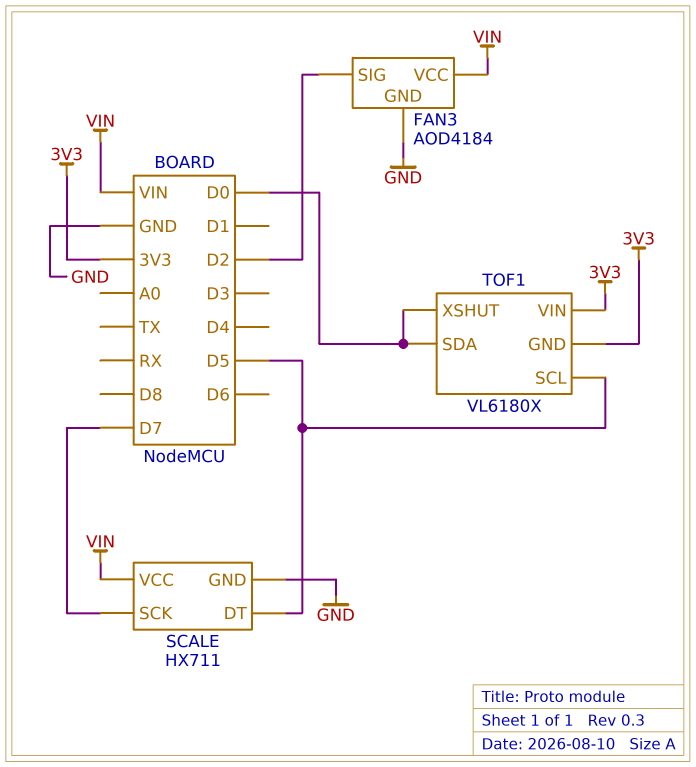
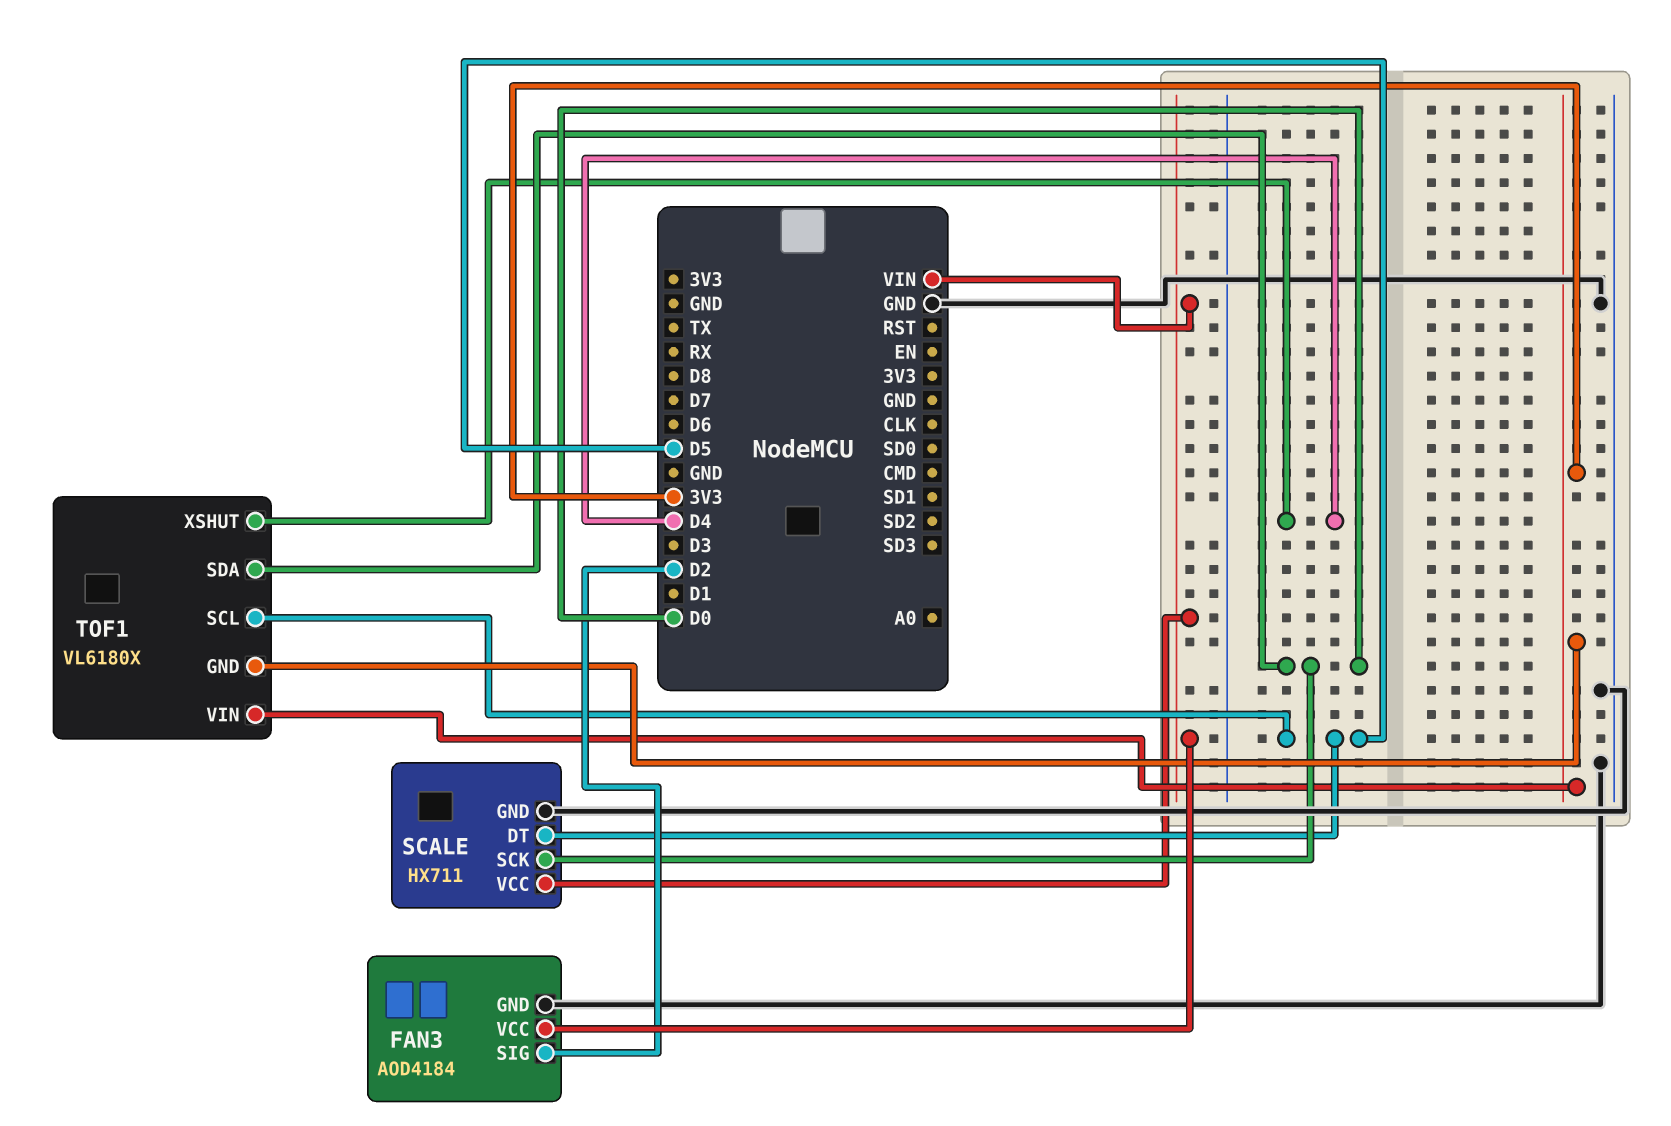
SCALE pin SCK: D7 -> D0
TOF1 pin XSHUT: D0 -> D4

